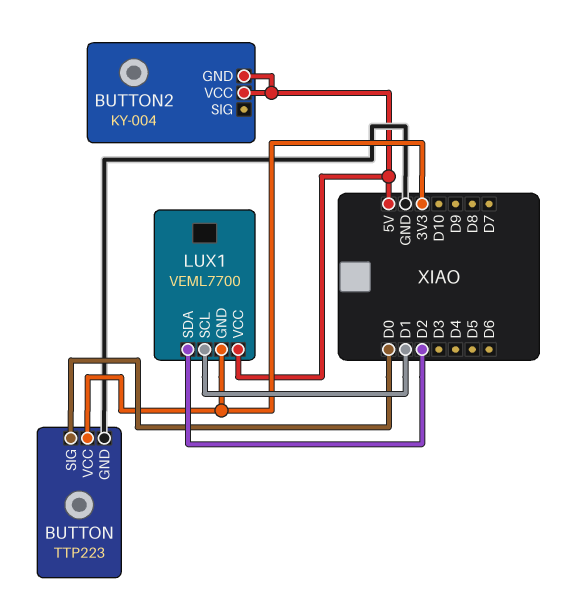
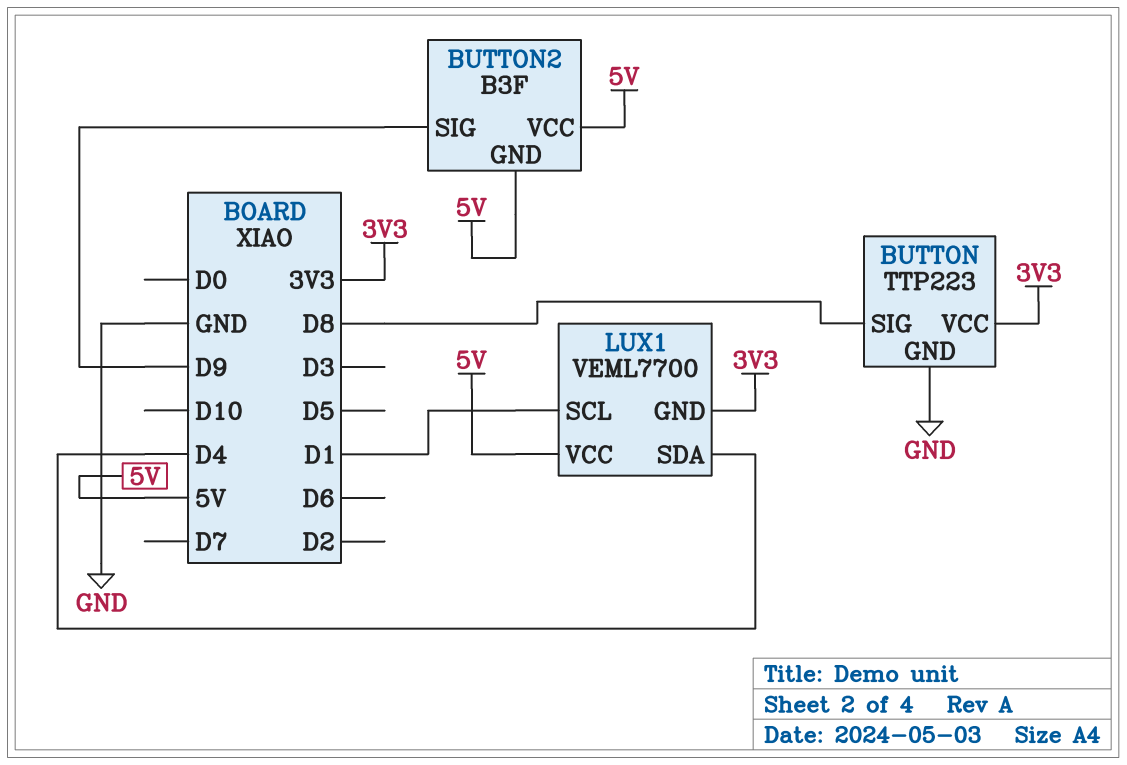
BUTTON pin SIG: D0 -> D8
BUTTON2: KY-004 -> B3F
BUTTON2 pin SIG: none -> D9
LUX1 pin SDA: D2 -> D4

